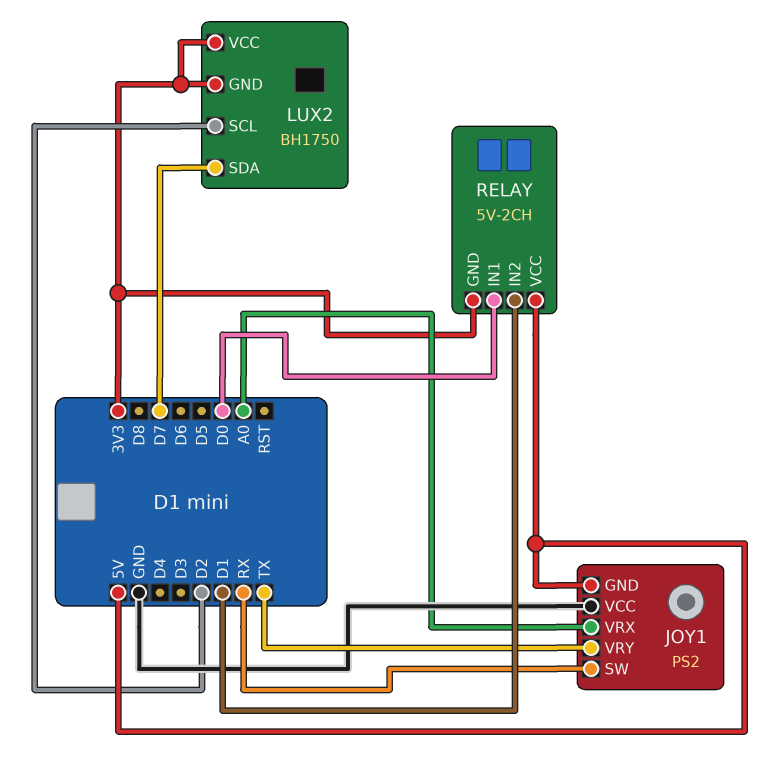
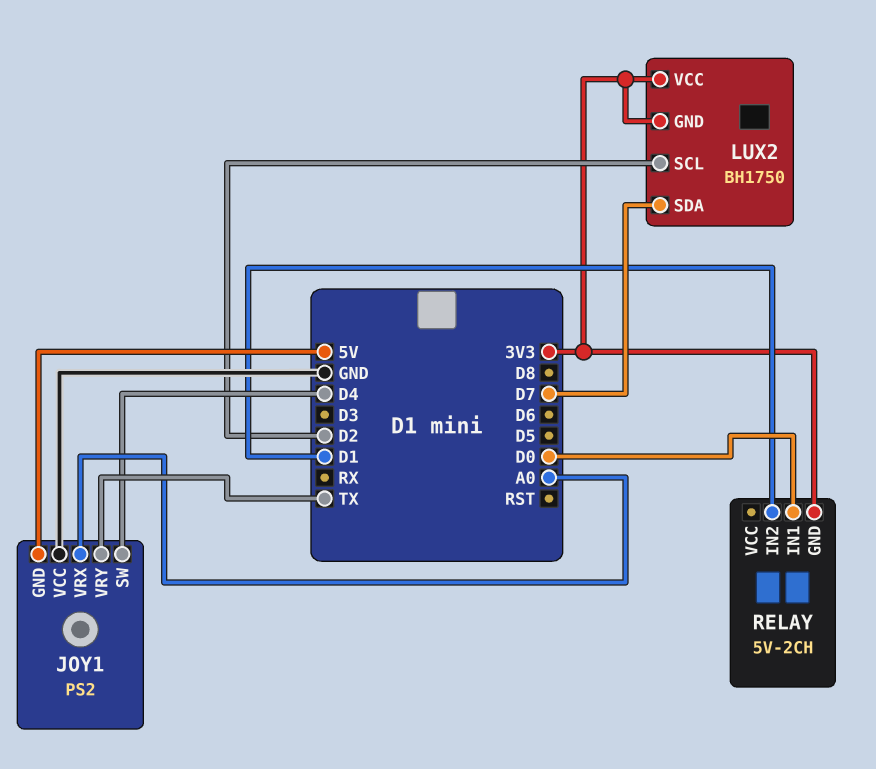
JOY1 pin SW: RX -> D4
RELAY pin VCC: 5V -> none

